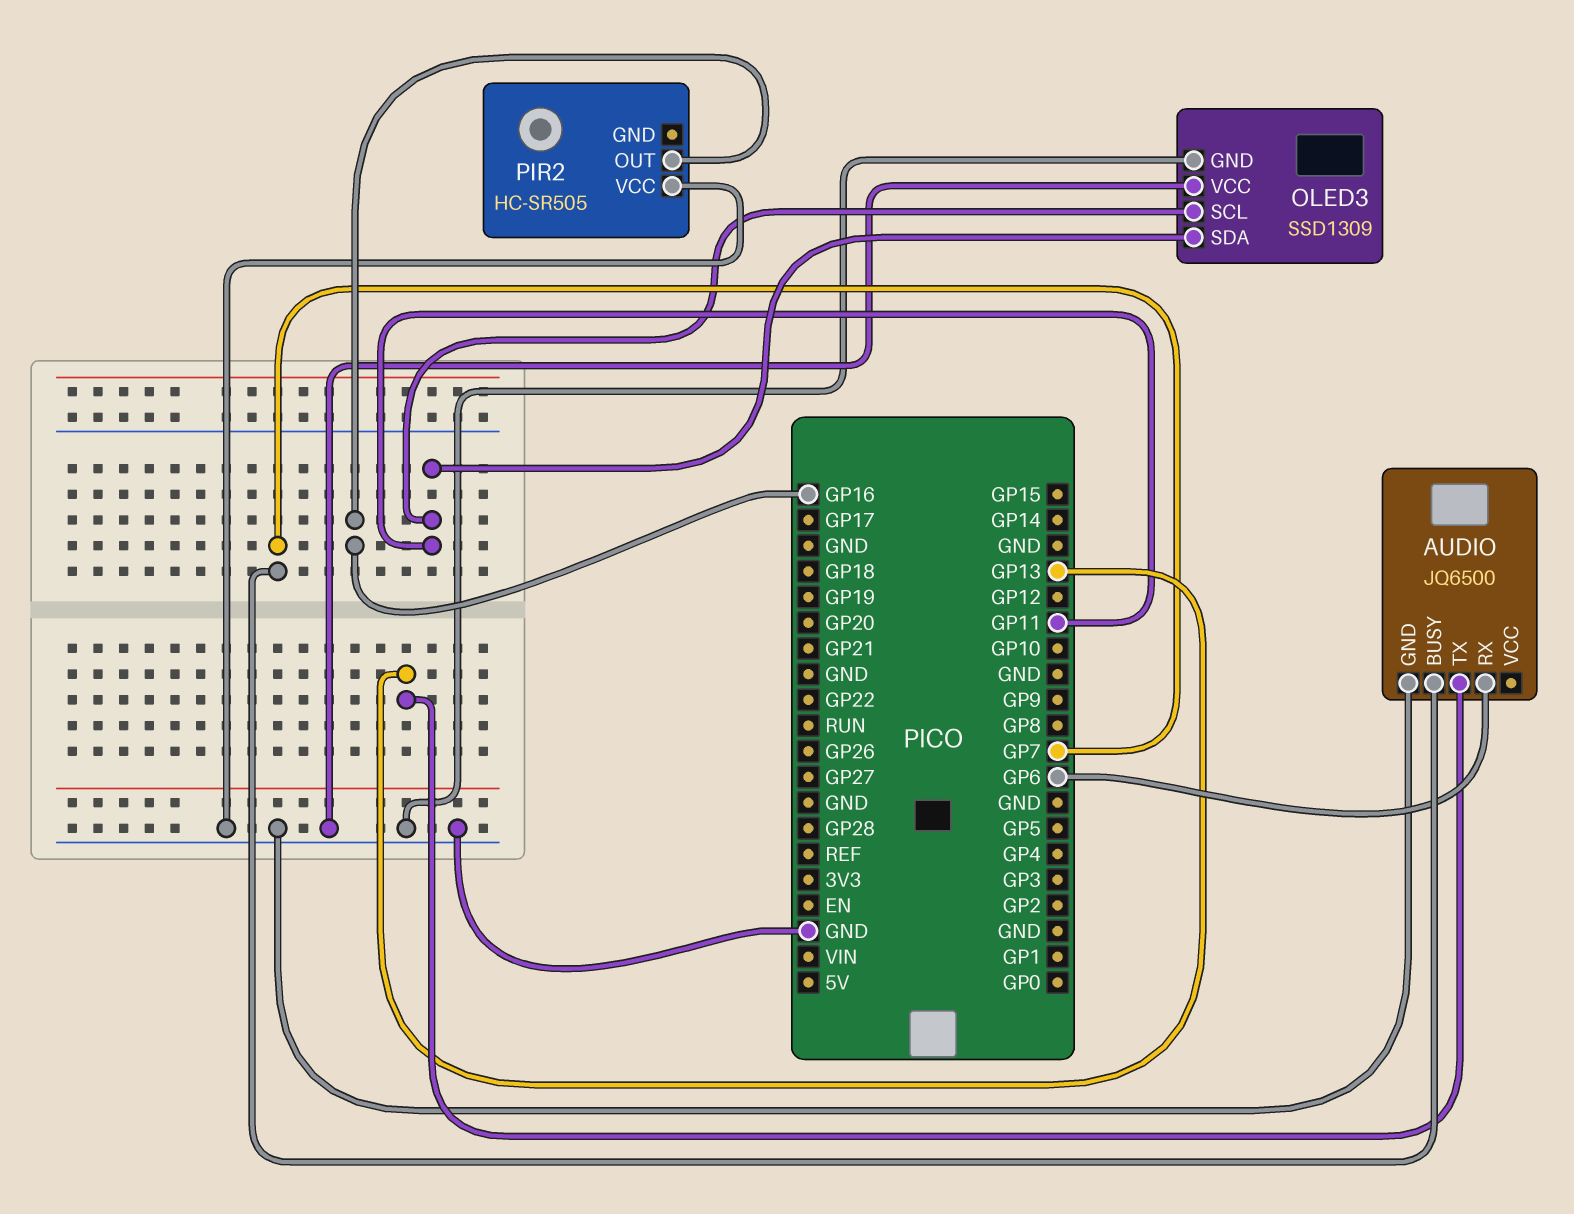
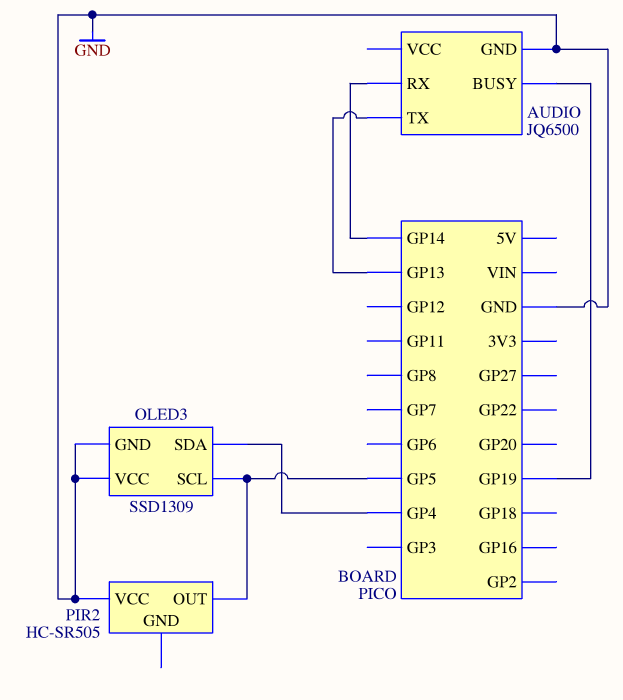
AUDIO pin BUSY: GP7 -> GP19
AUDIO pin RX: GP6 -> GP14
OLED3 pin SCL: GP11 -> GP5
OLED3 pin SDA: GP11 -> GP4
PIR2 pin OUT: GP16 -> GP5

